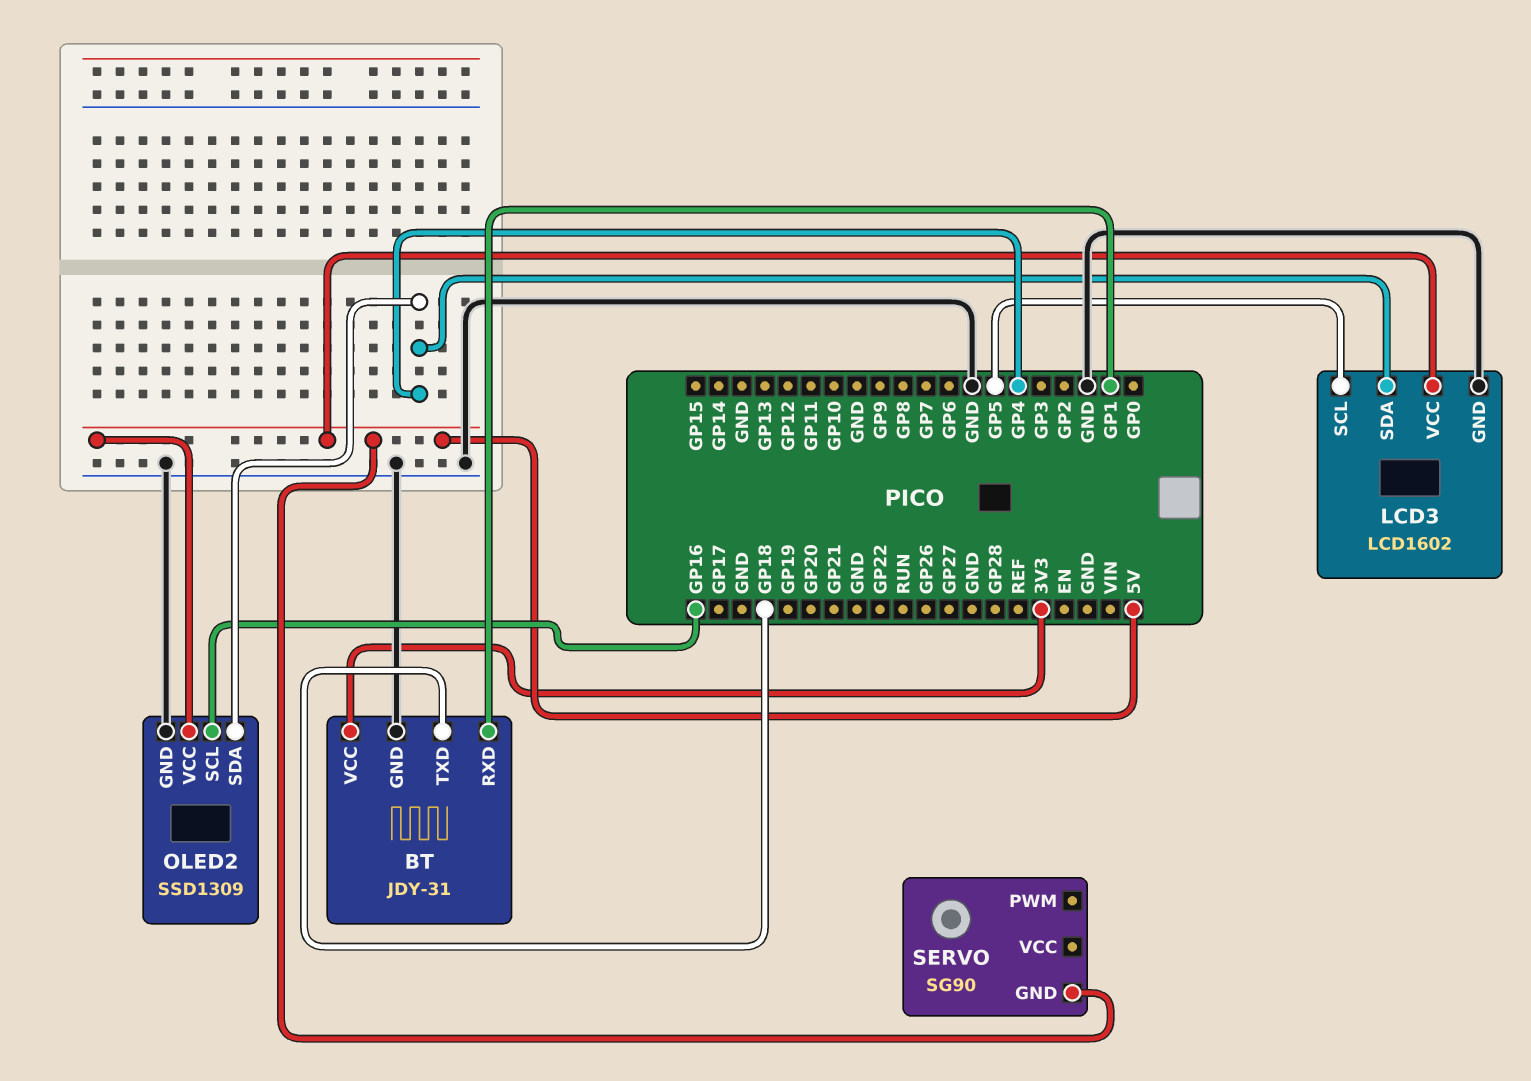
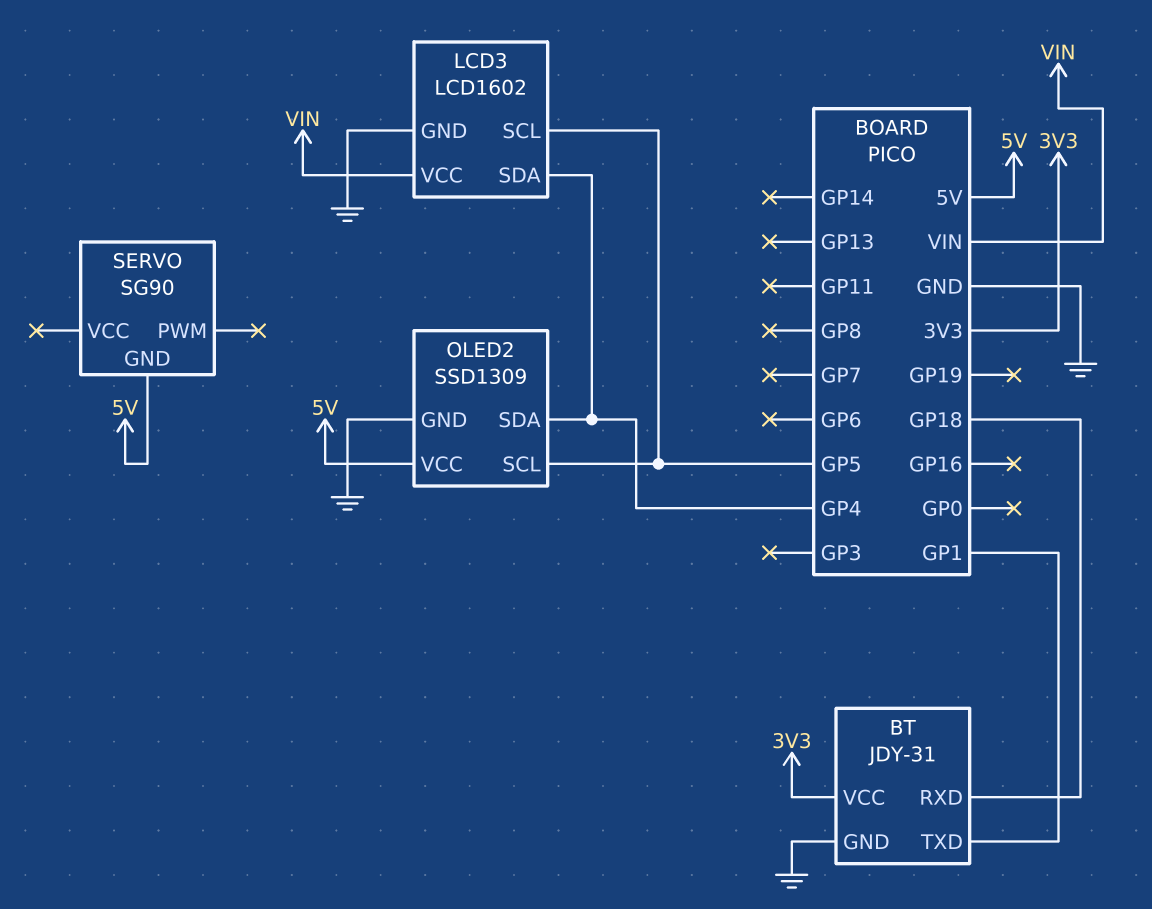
BT pin RXD: GP1 -> GP18
BT pin TXD: GP18 -> GP1
LCD3 pin VCC: 5V -> VIN
OLED2 pin SCL: GP16 -> GP5

